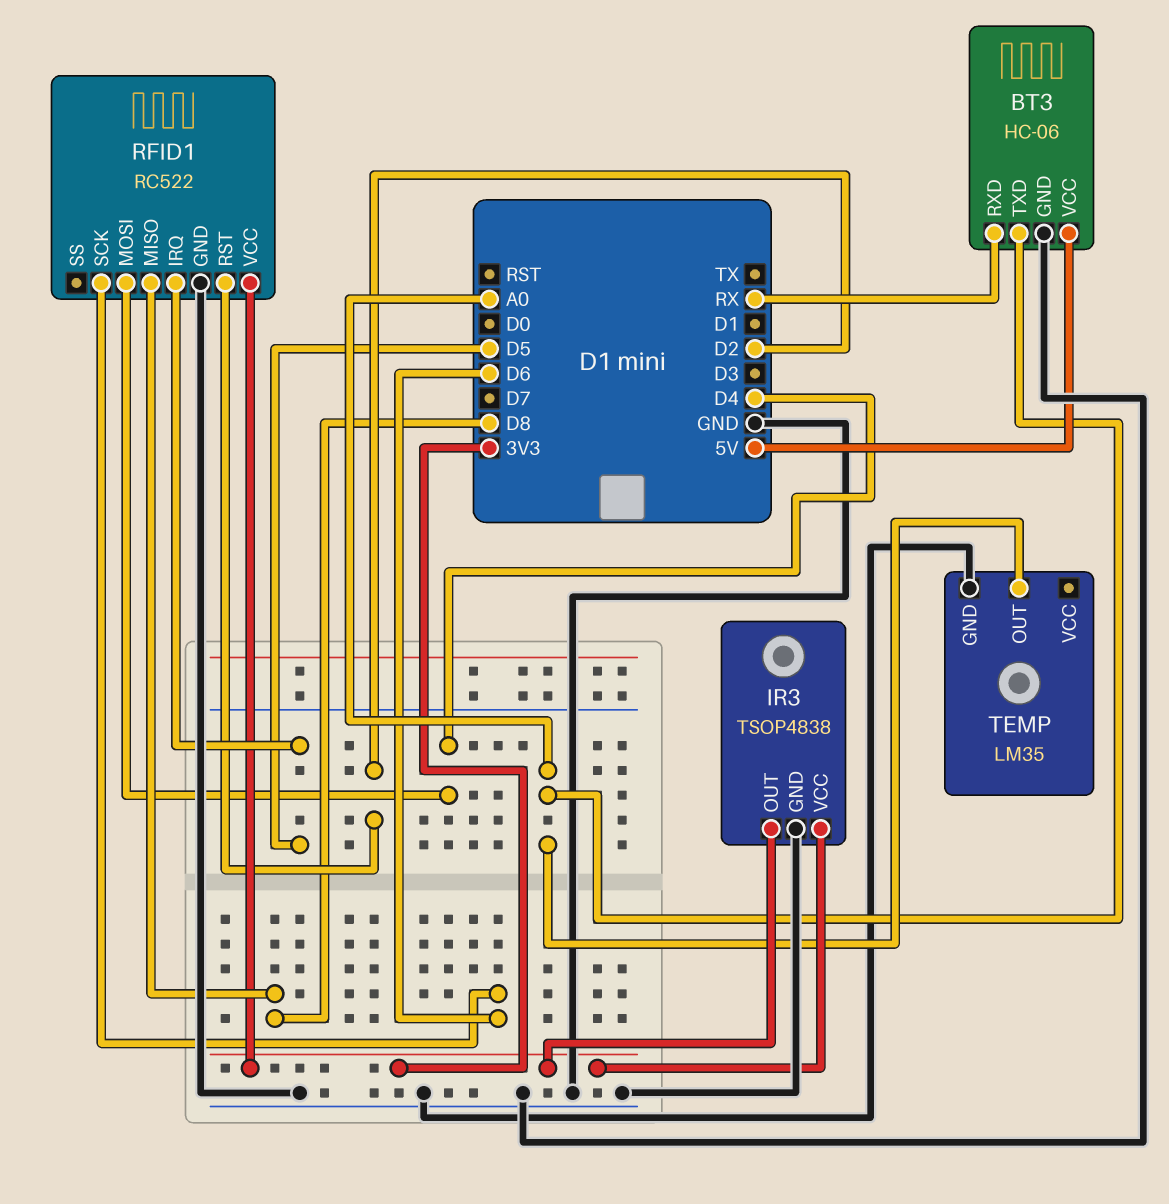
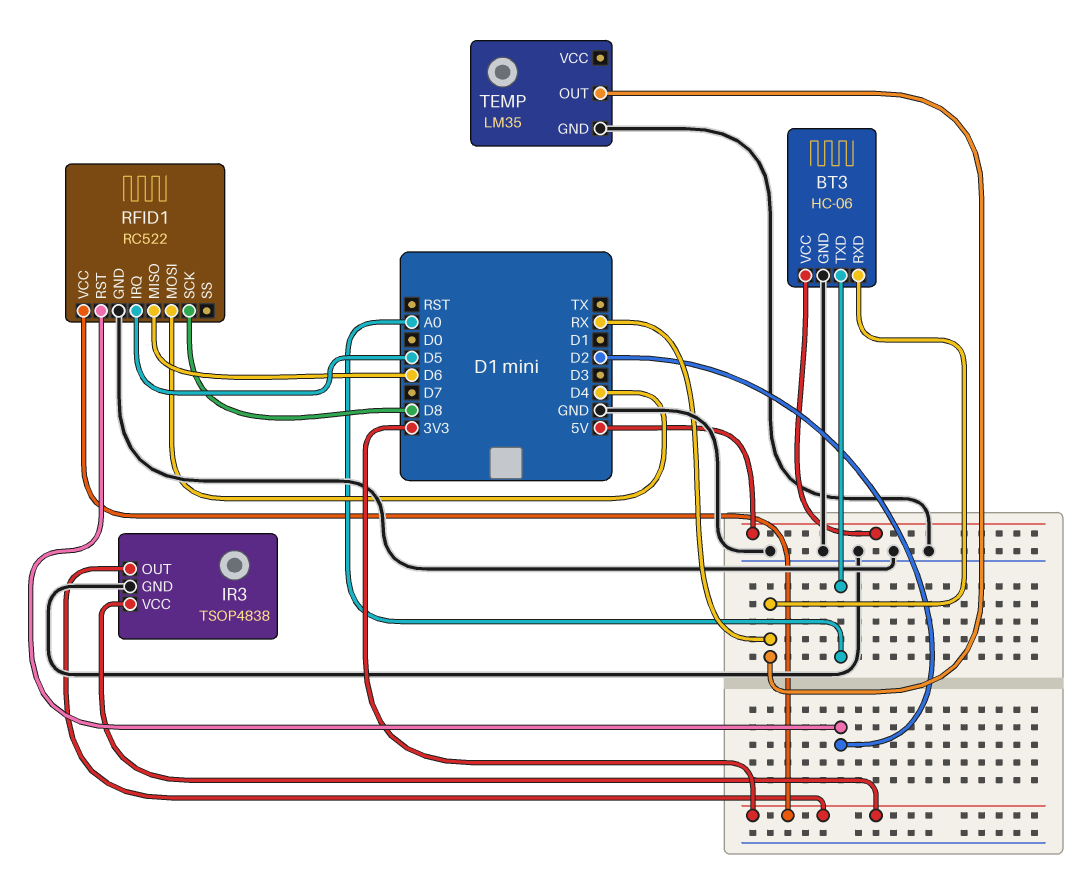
RFID1 pin MISO: D8 -> D6
RFID1 pin SCK: D6 -> D8
TEMP pin OUT: A0 -> RX

